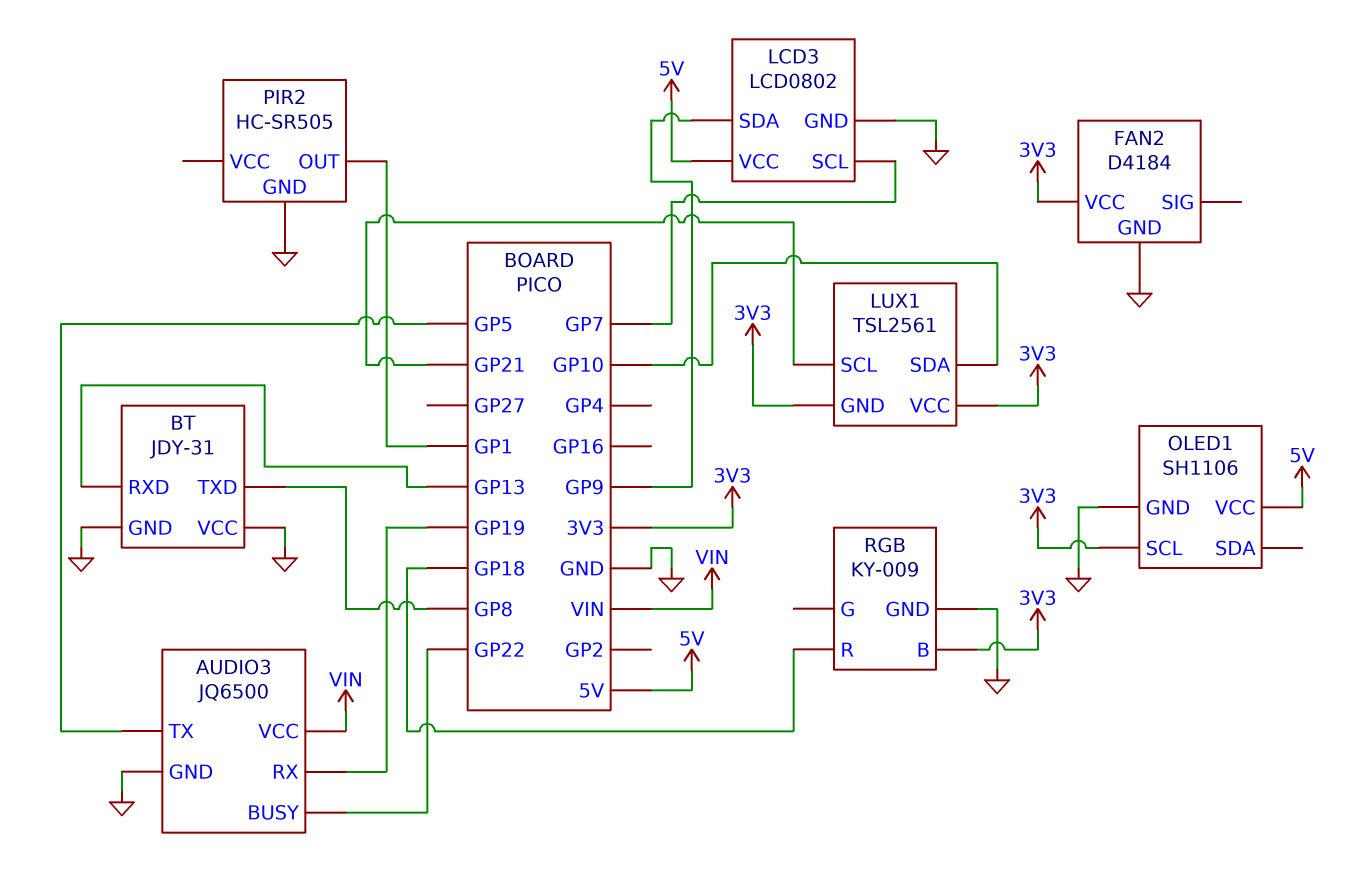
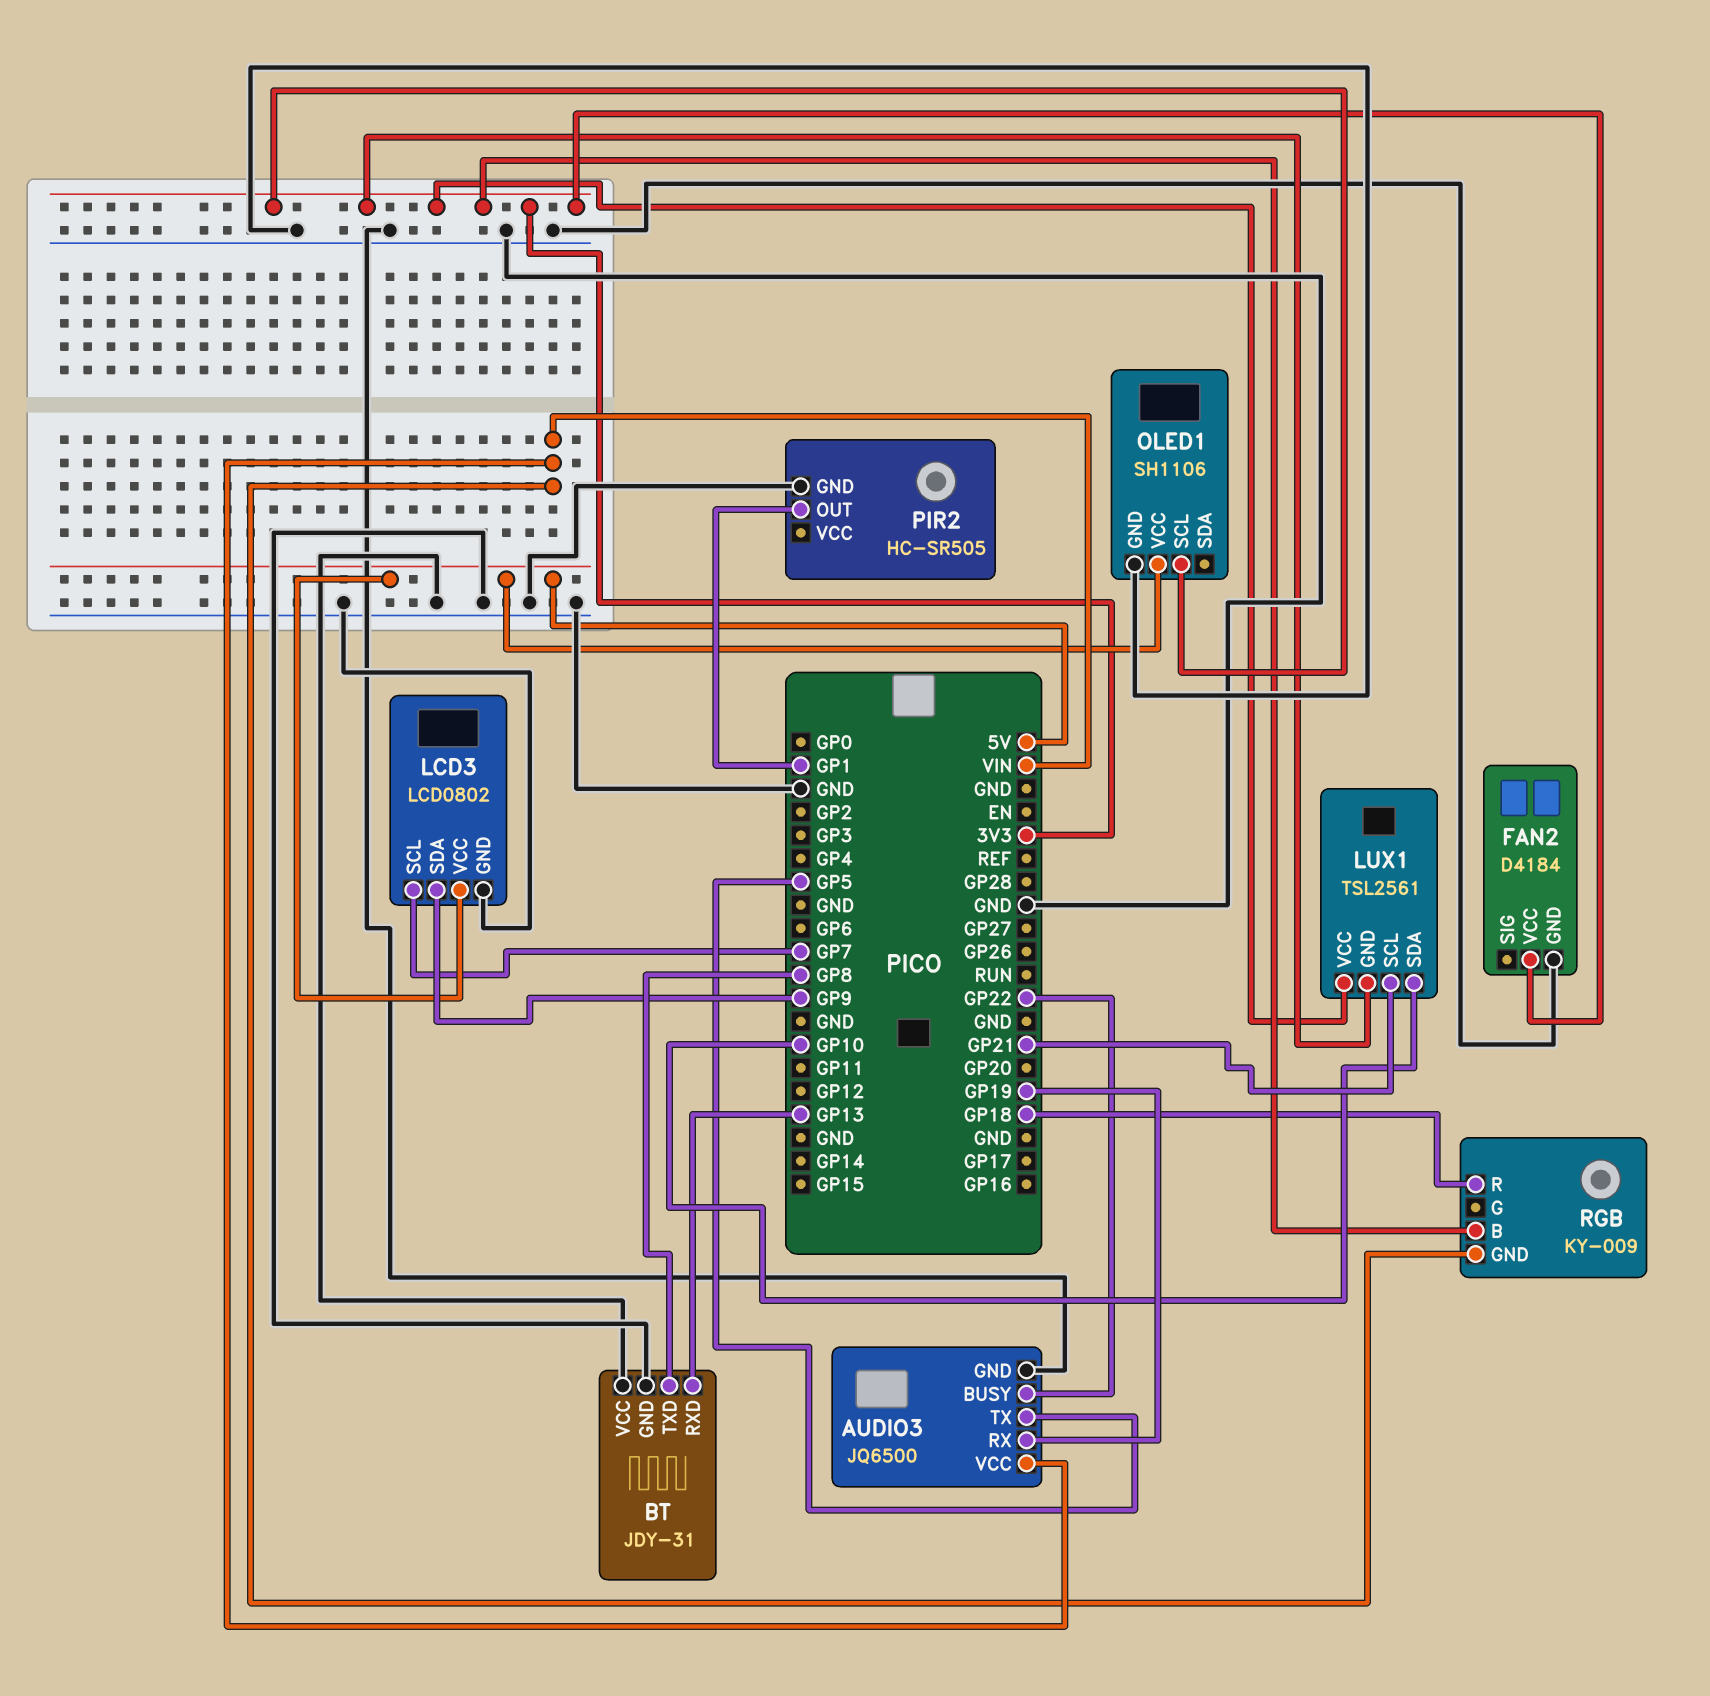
RGB pin GND: GND -> VIN

